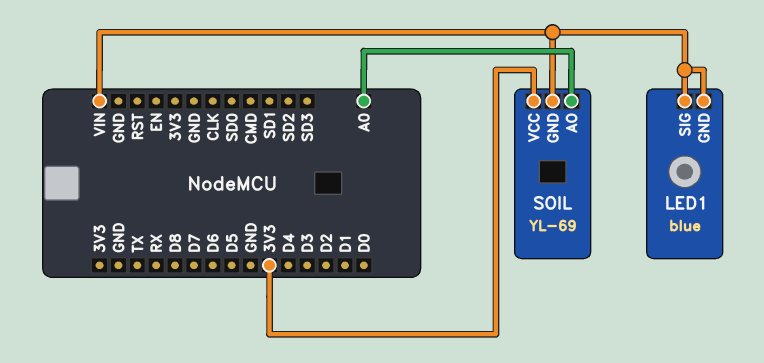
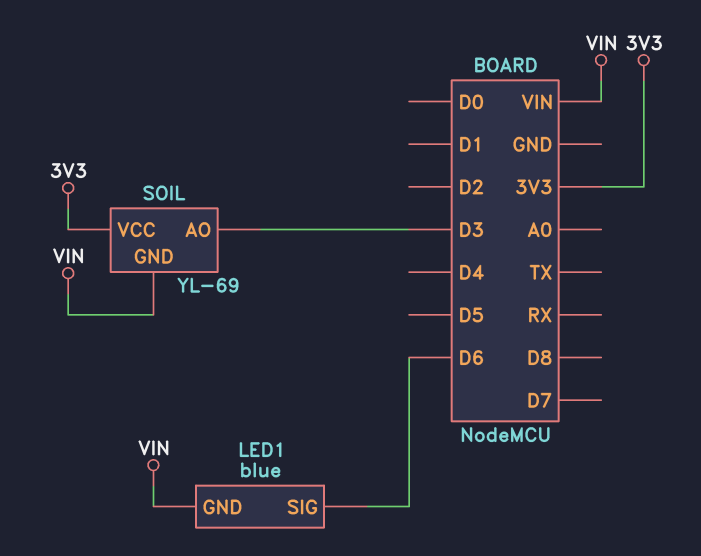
LED1 pin SIG: VIN -> D6
SOIL pin AO: A0 -> D3

